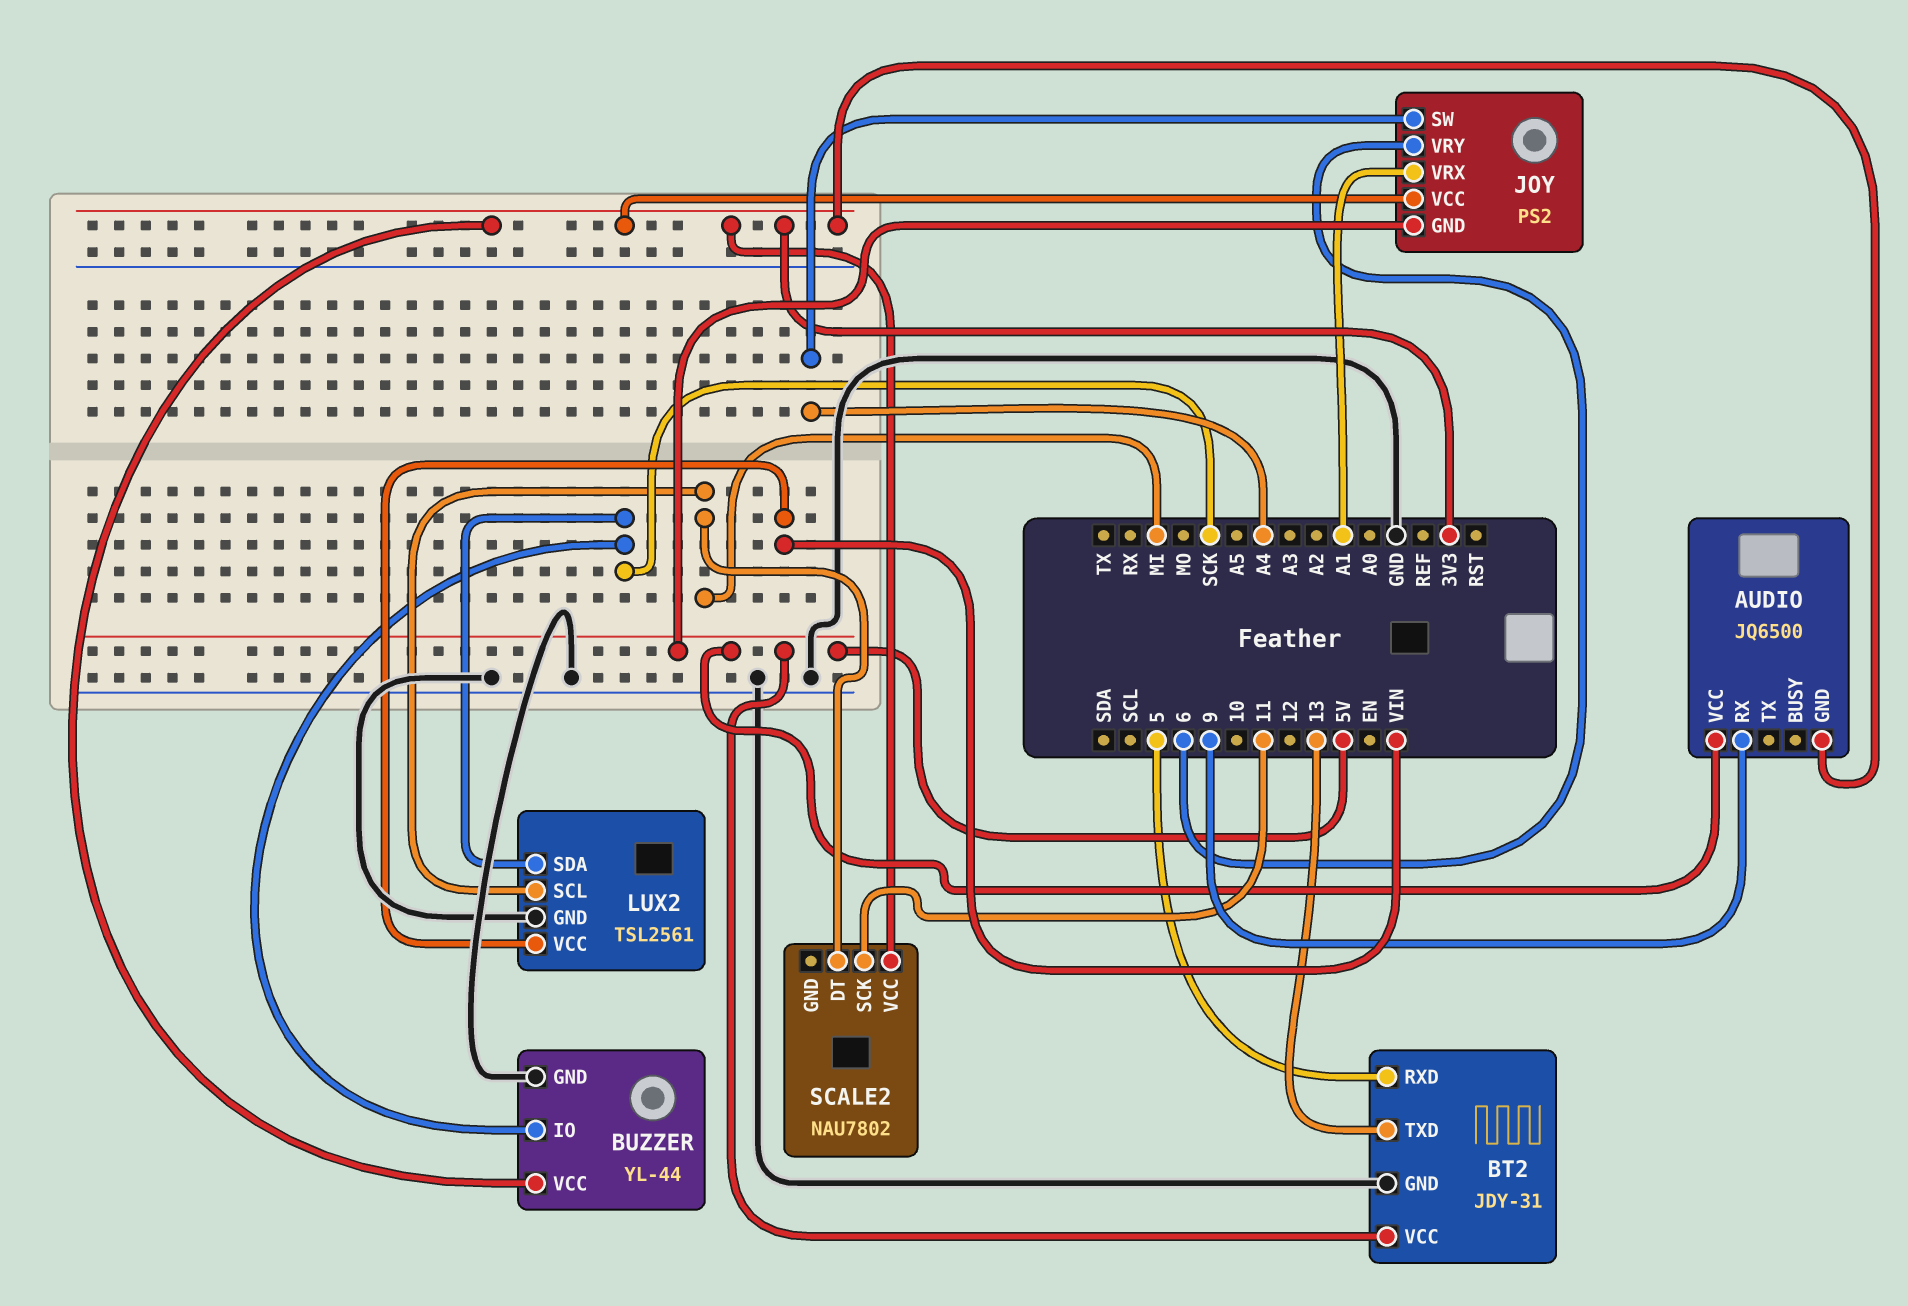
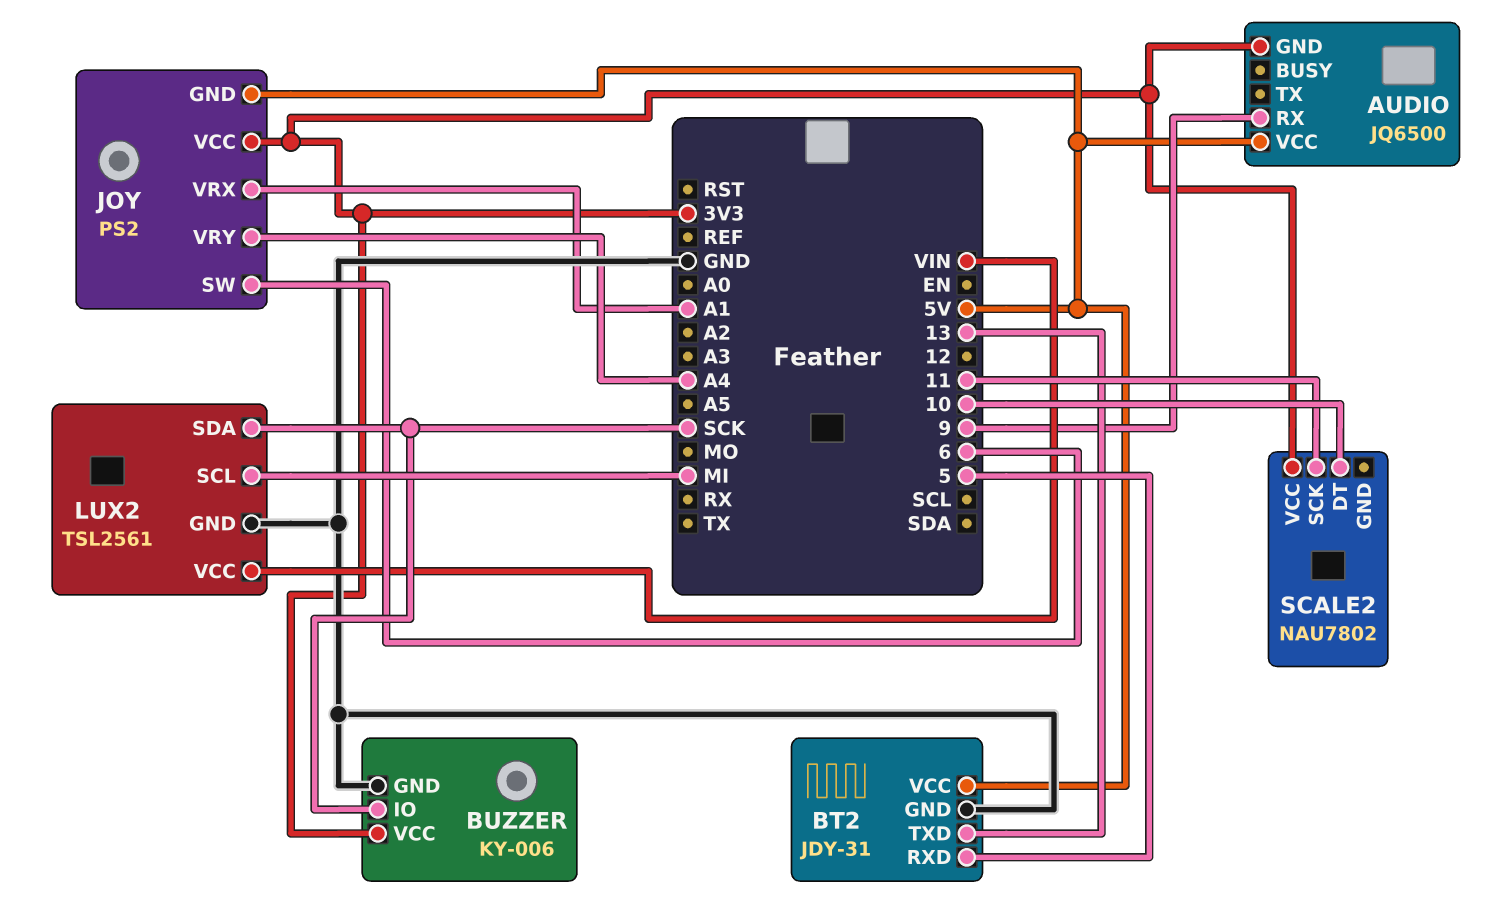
BUZZER: YL-44 -> KY-006
JOY pin SW: A4 -> 6
JOY pin VRY: 6 -> A4
SCALE2 pin DT: MI -> 10

